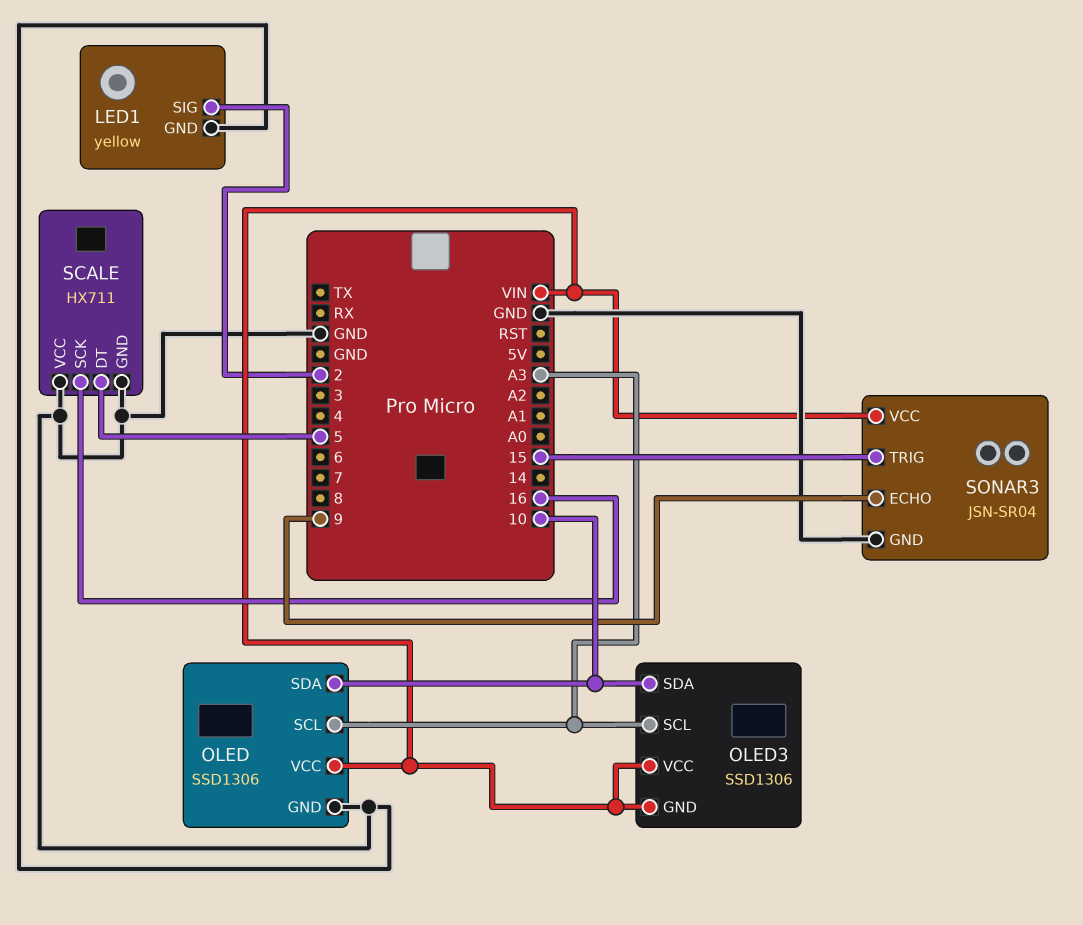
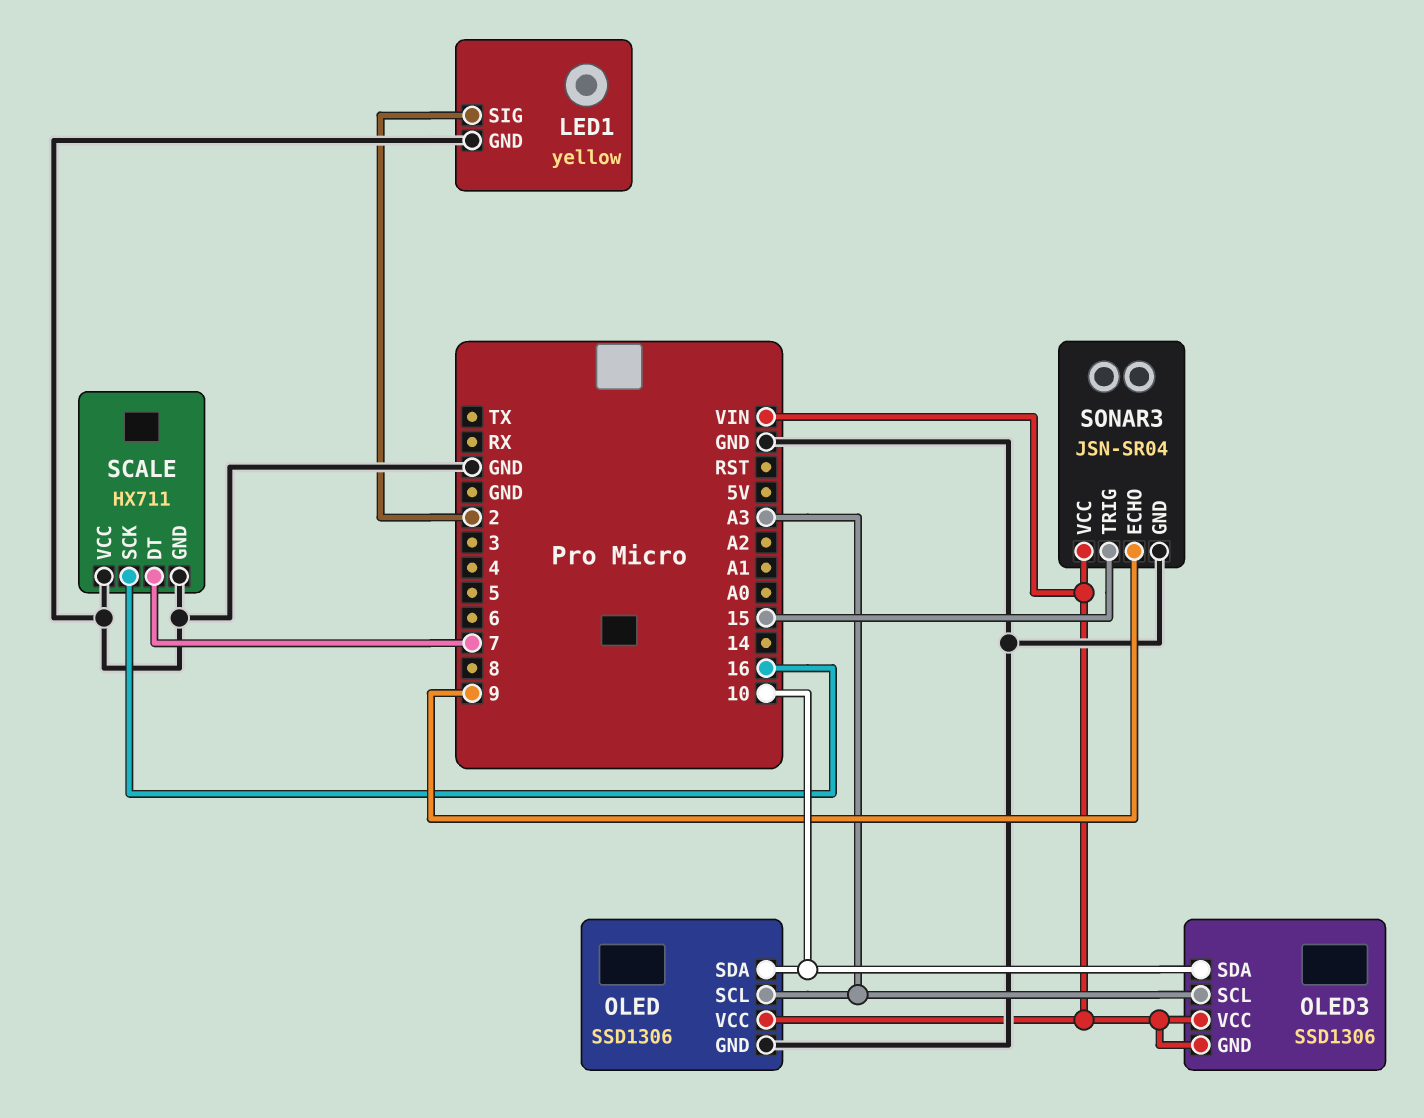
SCALE pin DT: 5 -> 7

